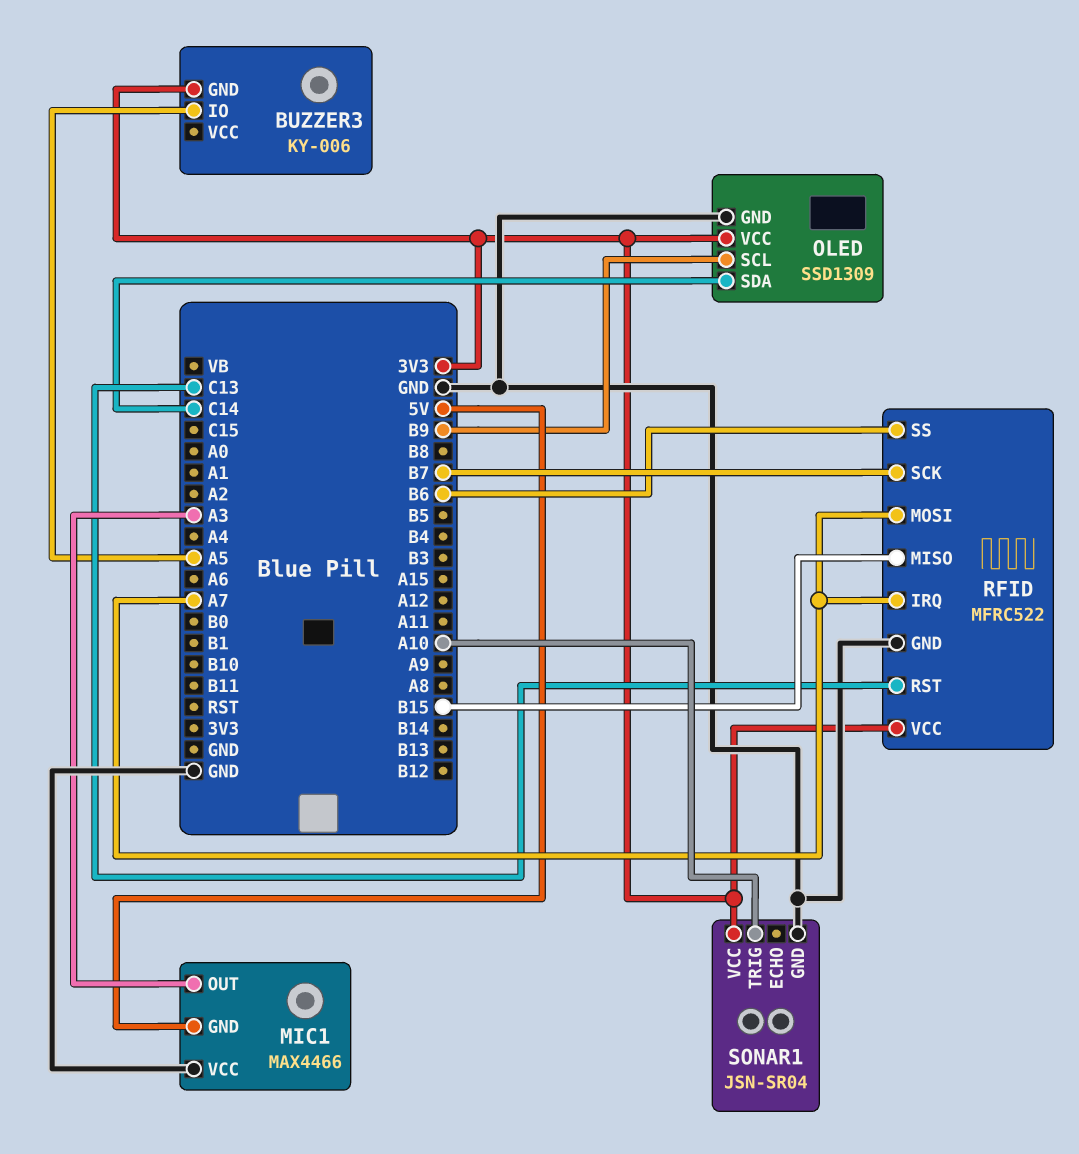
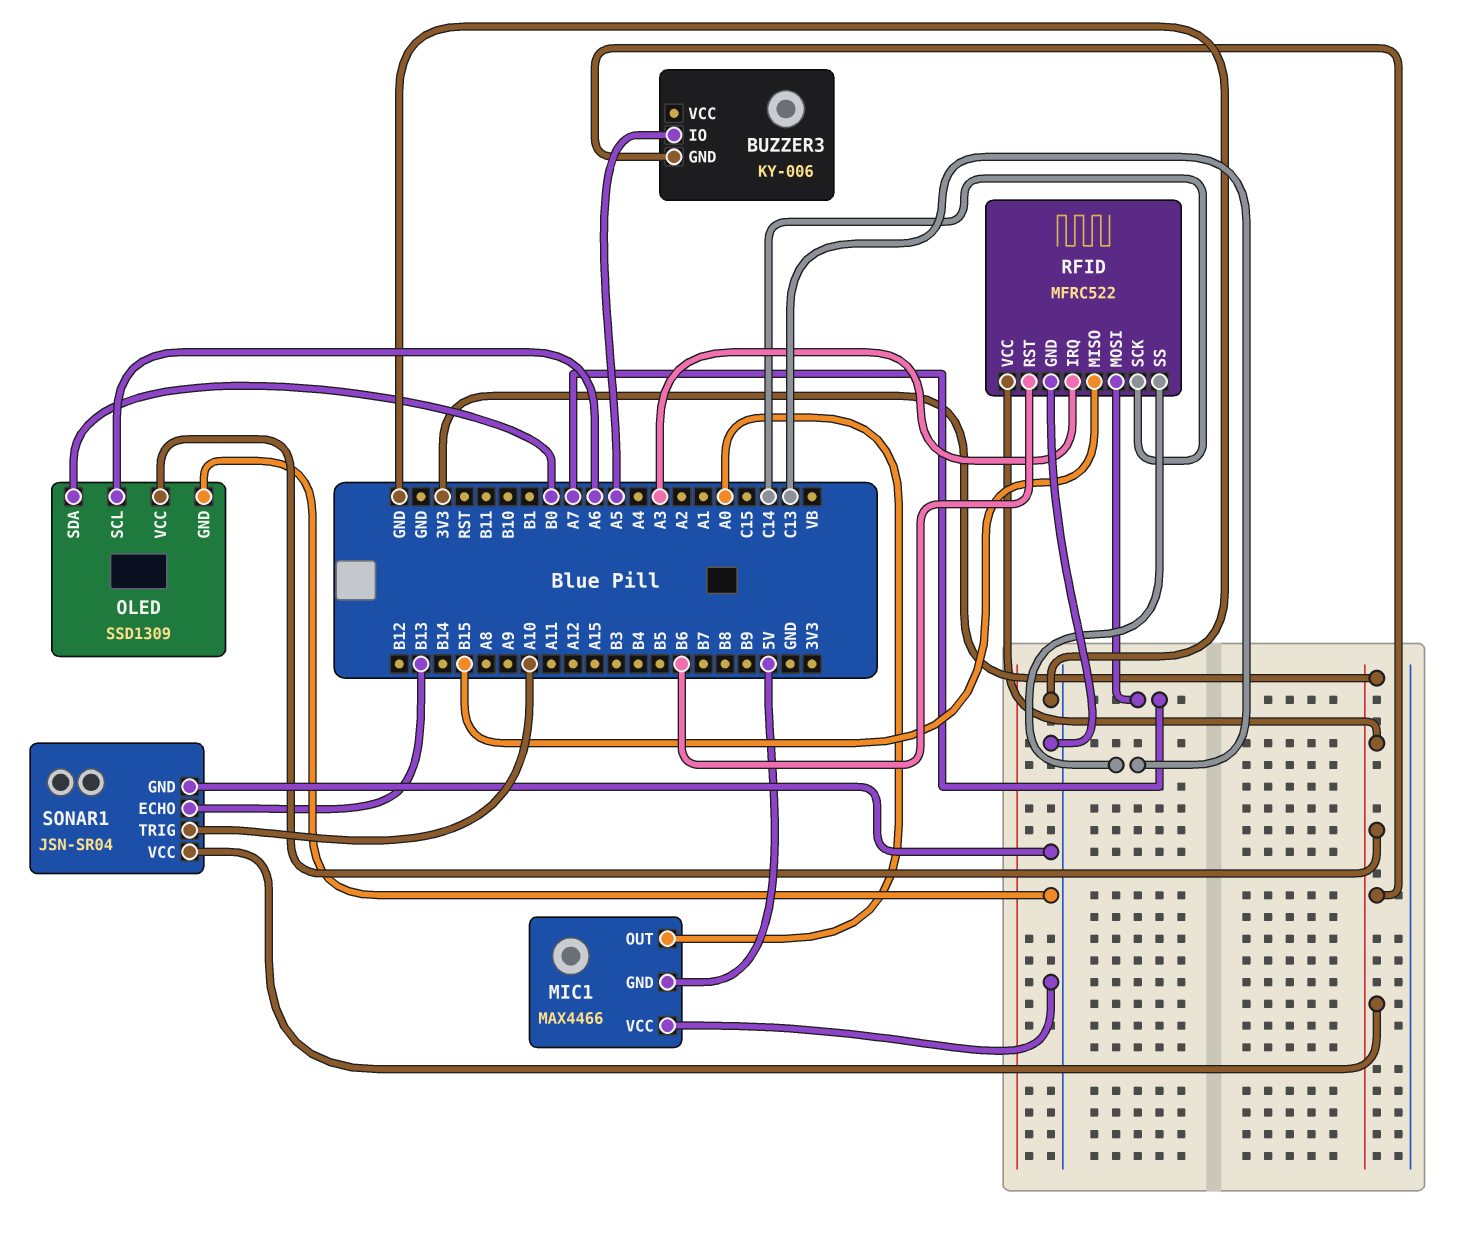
MIC1 pin OUT: A3 -> A0
OLED pin SCL: B9 -> A6
OLED pin SDA: C14 -> B0
RFID pin IRQ: A7 -> A3
RFID pin RST: C13 -> B6
RFID pin SCK: B7 -> C14
RFID pin SS: B6 -> C13
SONAR1 pin ECHO: none -> B13

